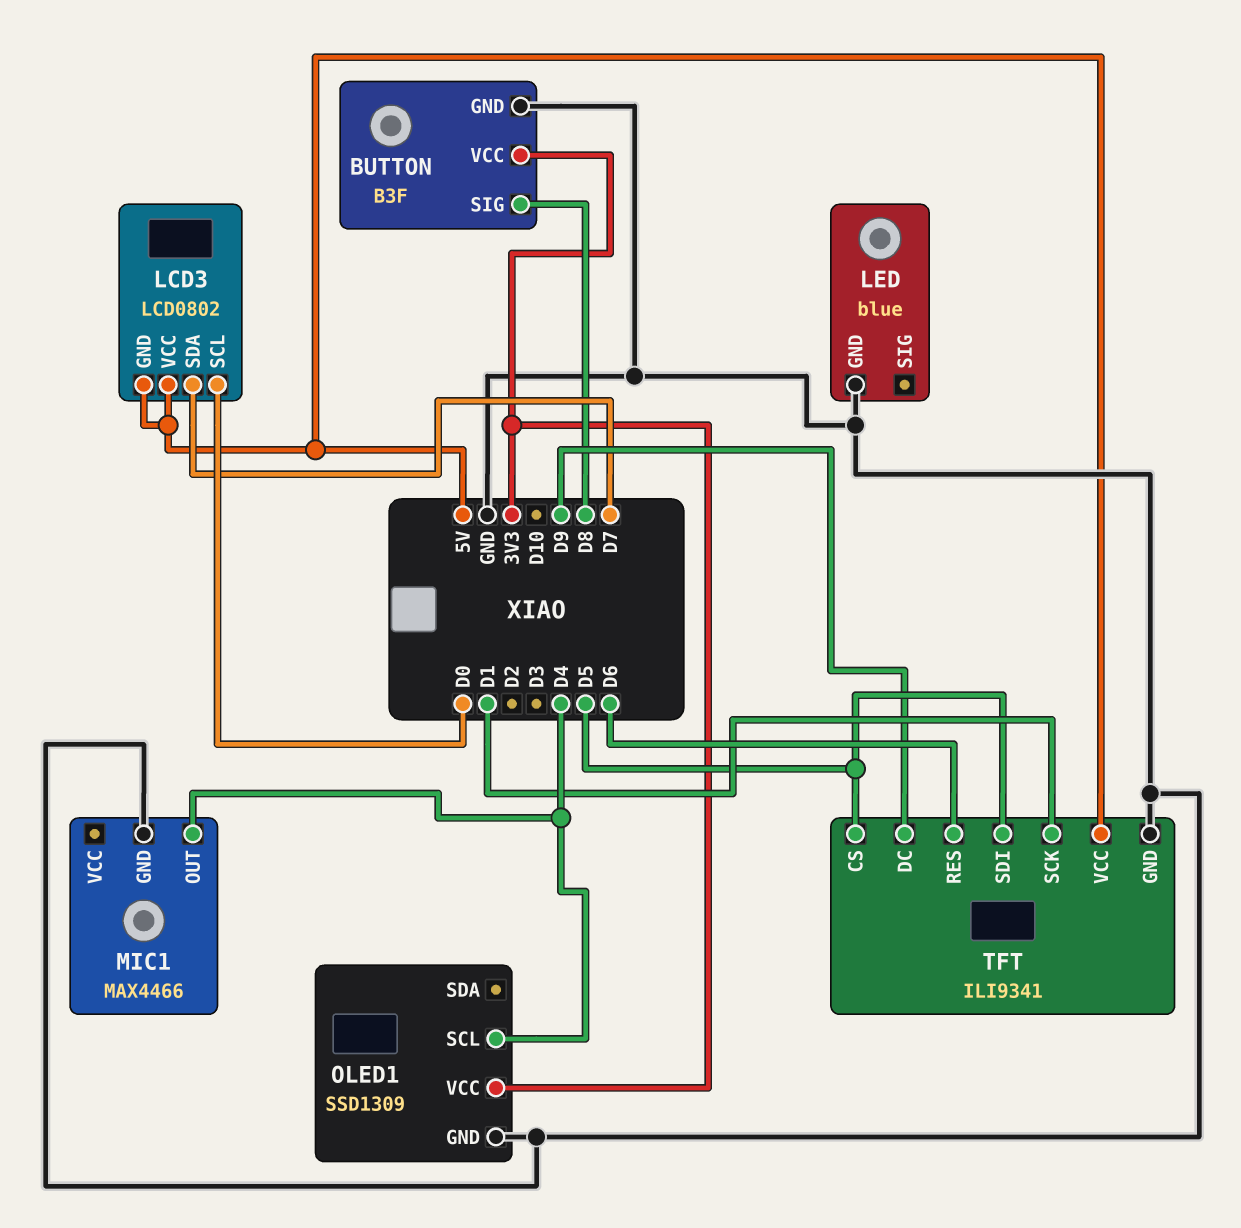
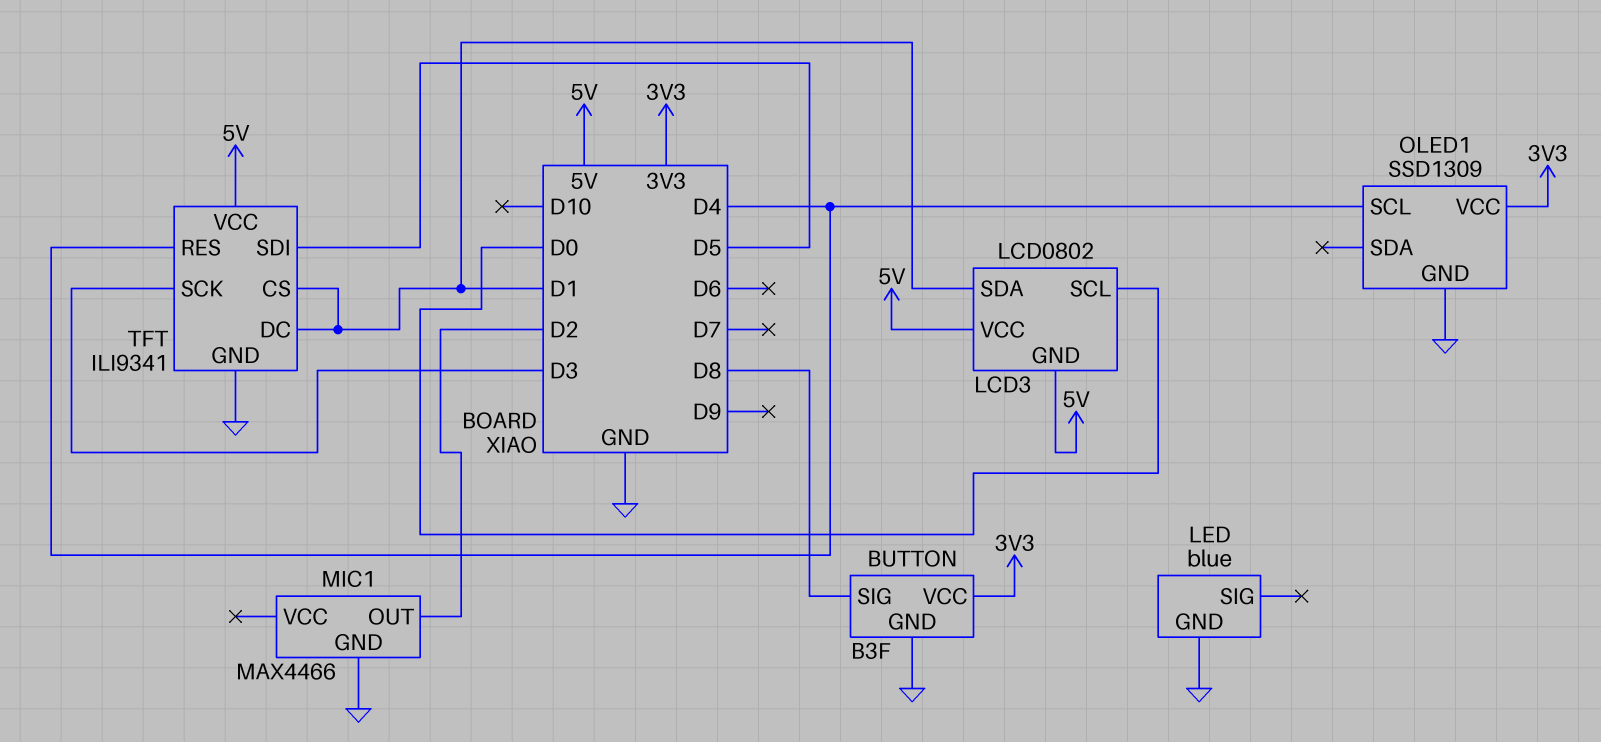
LCD3 pin SDA: D7 -> D1
MIC1 pin OUT: D4 -> D2
TFT pin CS: D5 -> D1
TFT pin DC: D9 -> D1
TFT pin RES: D6 -> D4
TFT pin SCK: D1 -> D3

